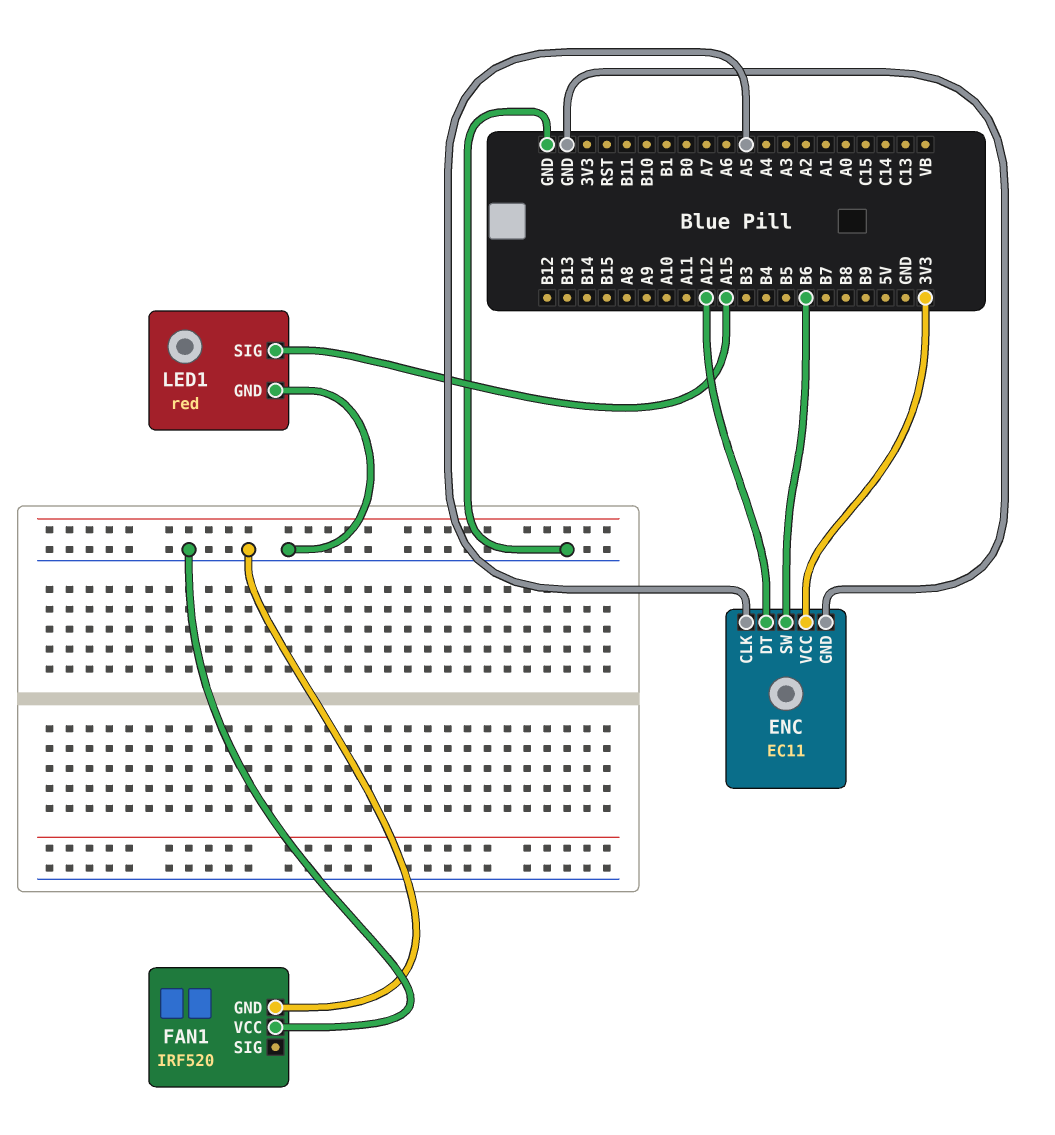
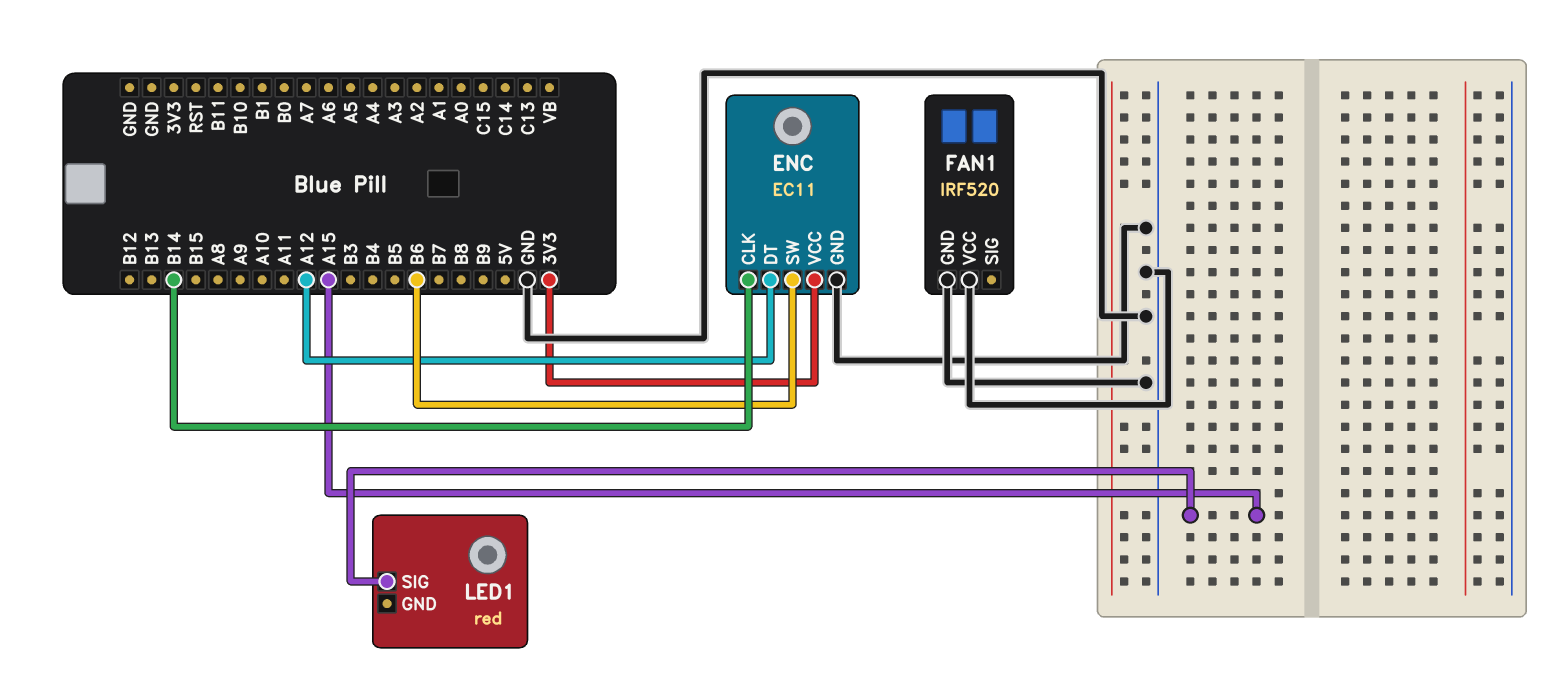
ENC pin CLK: A5 -> B14
LED1 pin GND: GND -> none

